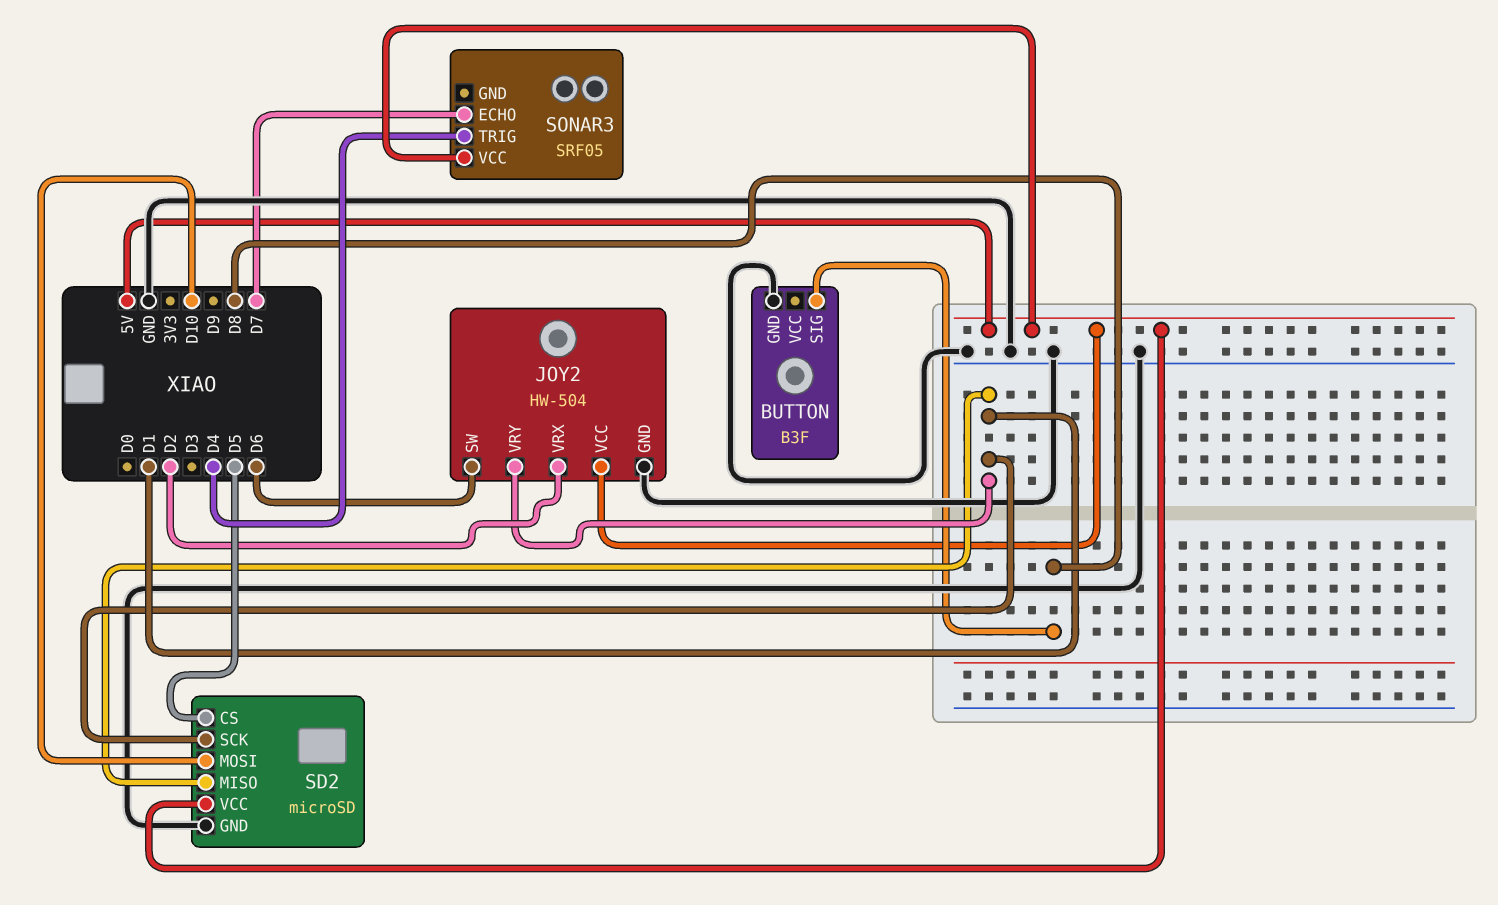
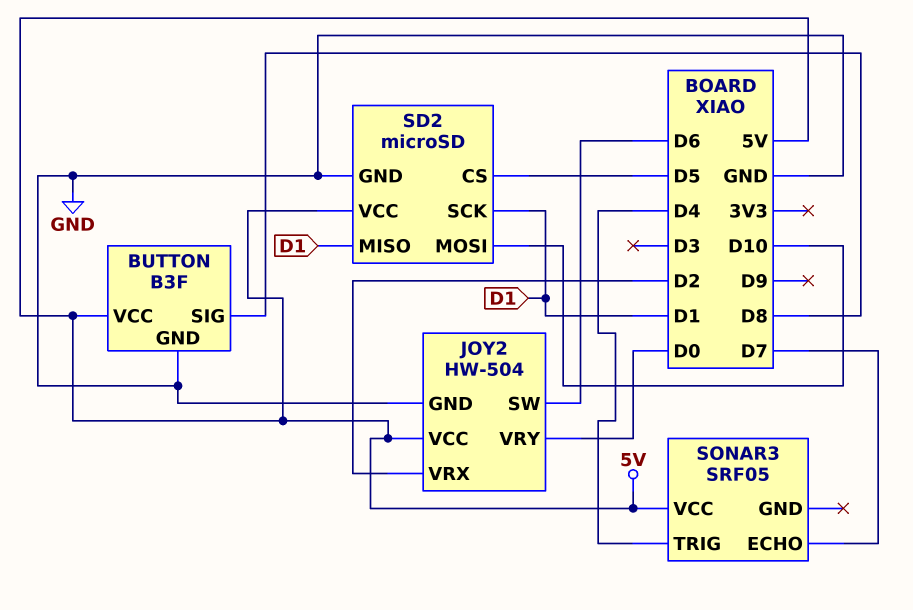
BUTTON pin VCC: none -> 5V
JOY2 pin VRY: D1 -> D0

